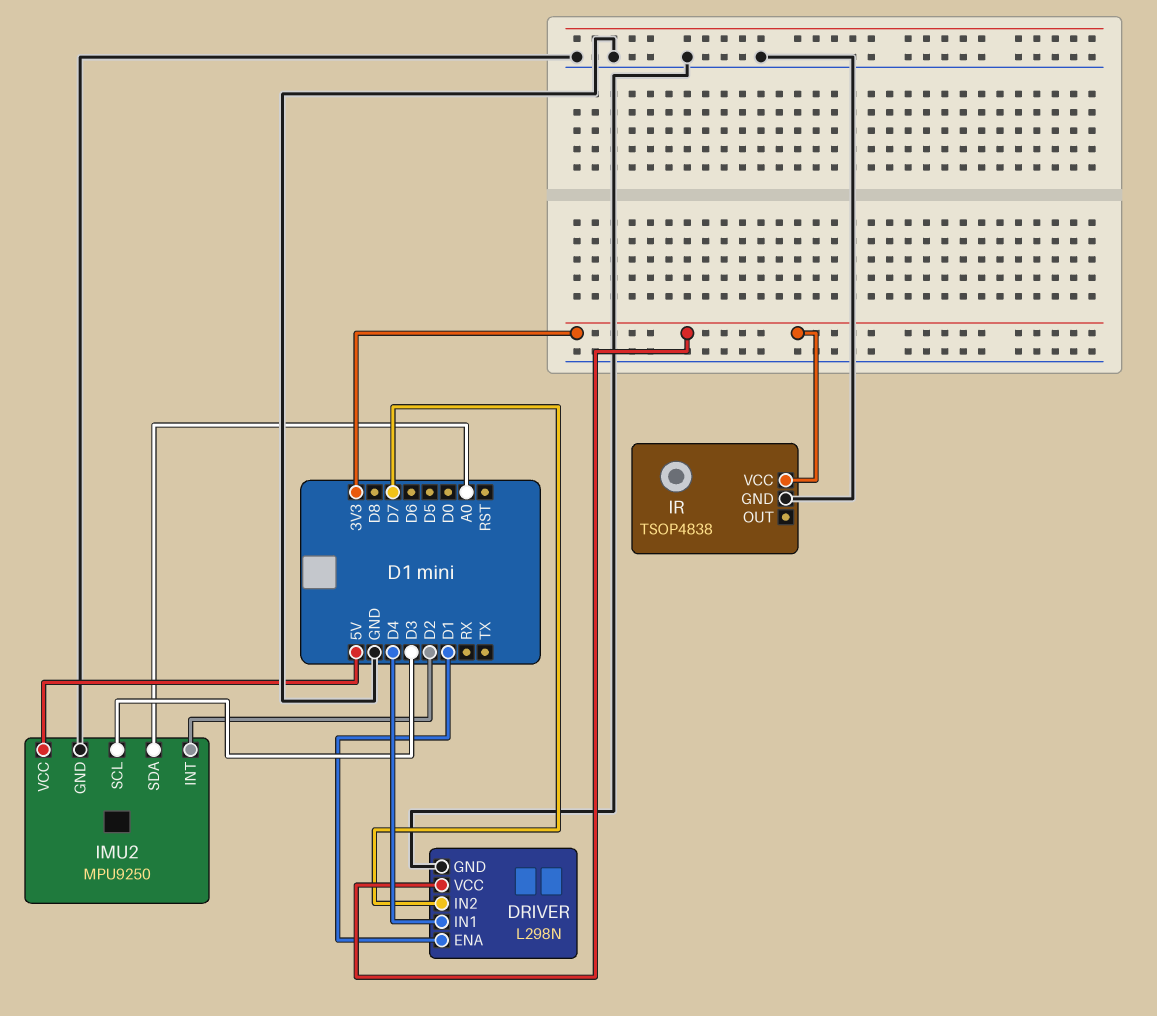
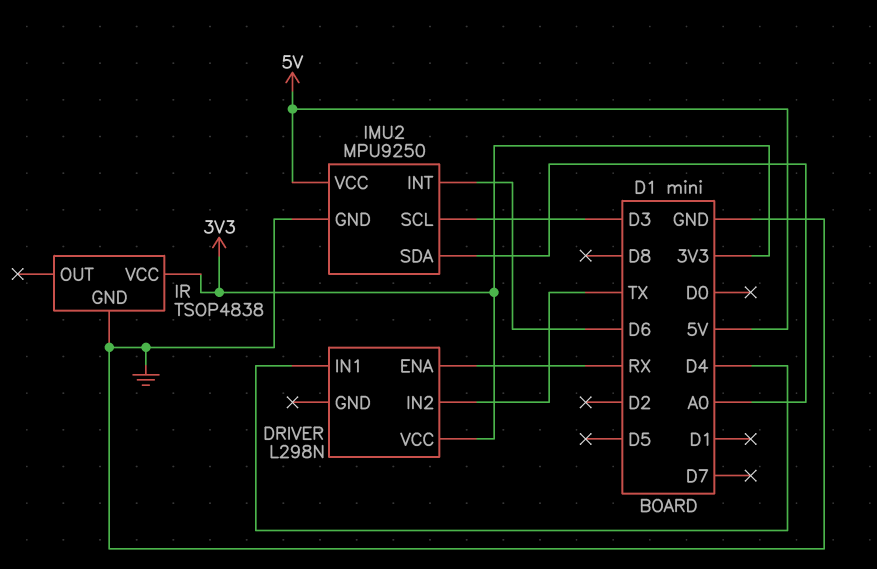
DRIVER pin ENA: D1 -> RX
DRIVER pin GND: GND -> none
DRIVER pin IN2: D7 -> TX
IMU2 pin INT: D2 -> D6

